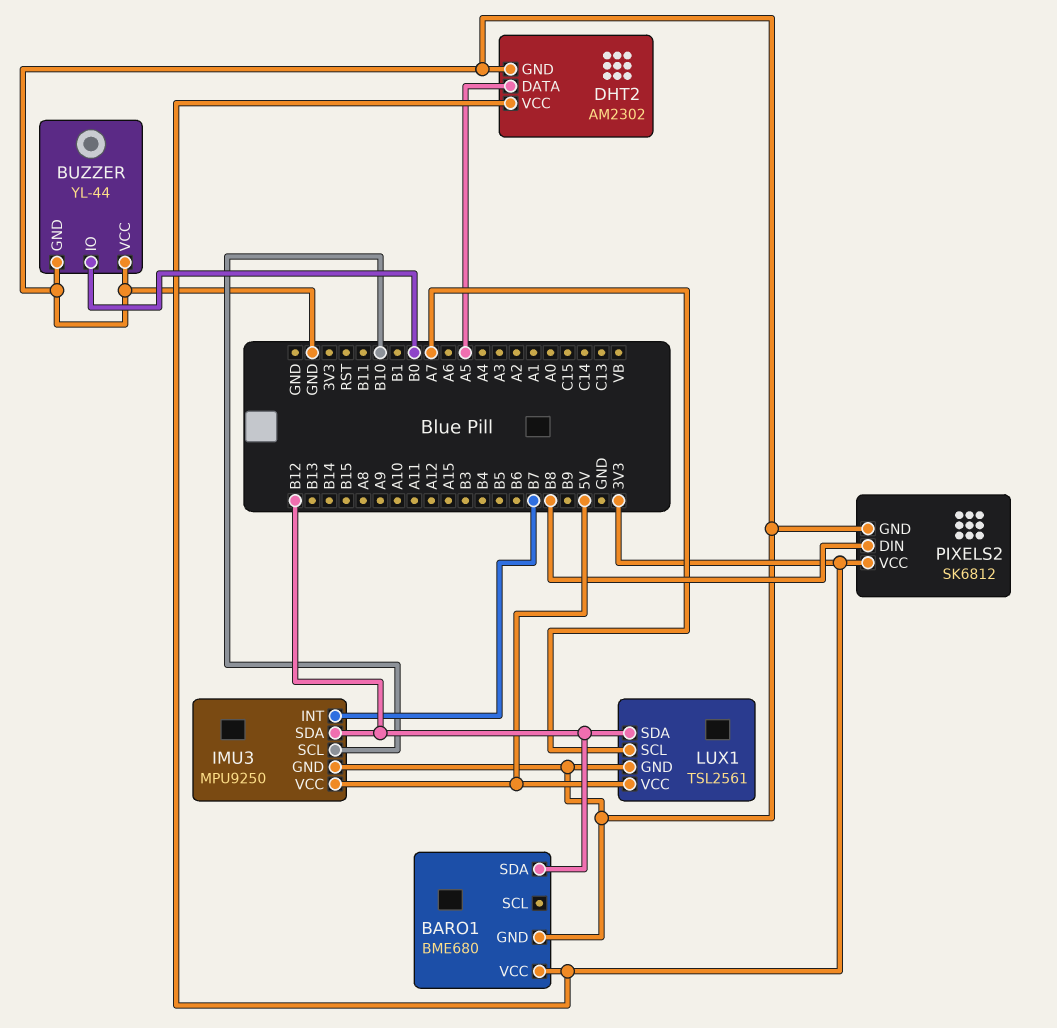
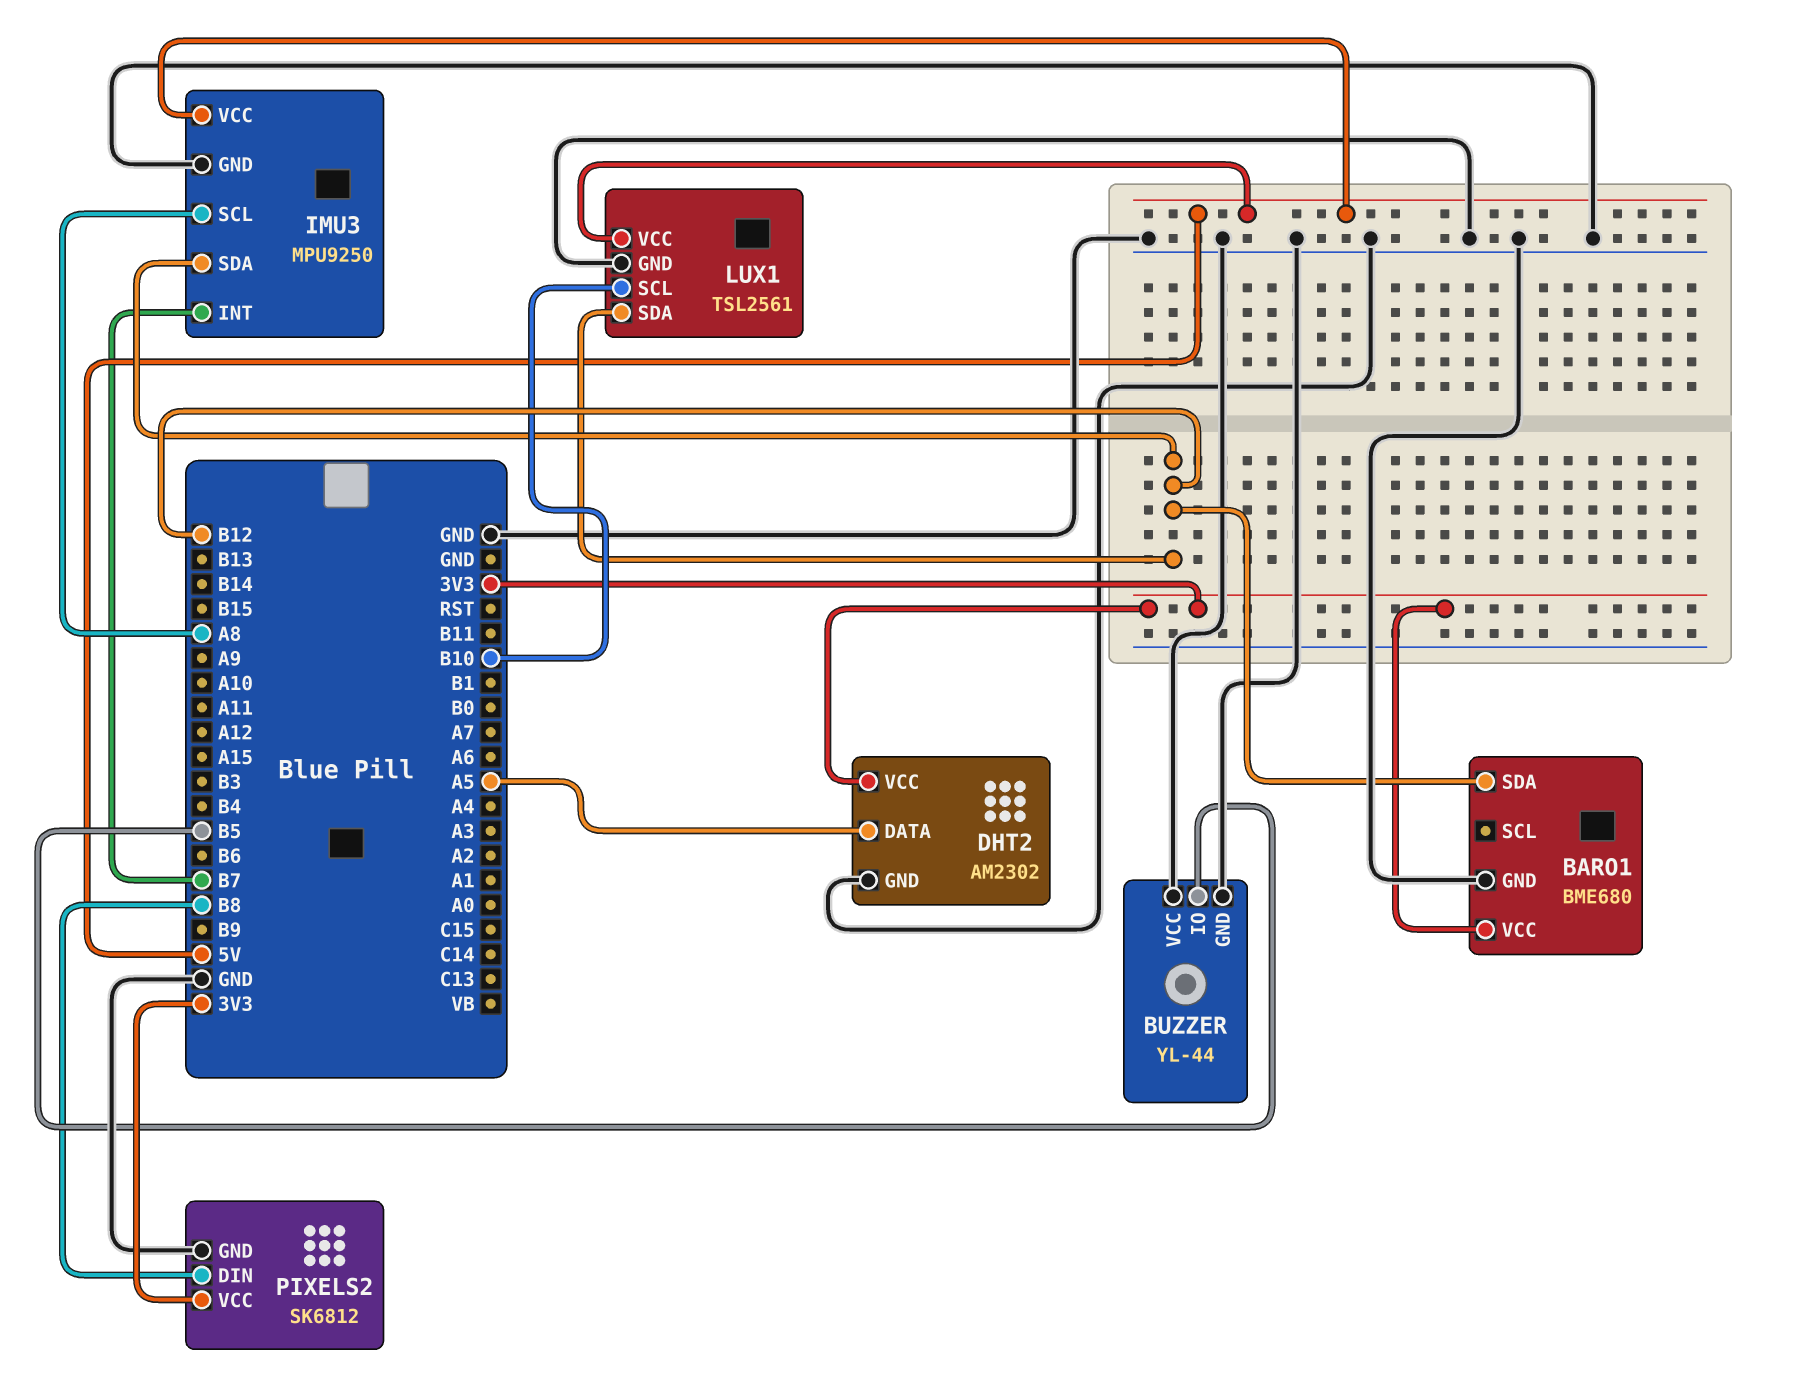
BUZZER pin IO: B0 -> B5
IMU3 pin SCL: B10 -> A8
LUX1 pin SCL: A7 -> B10

